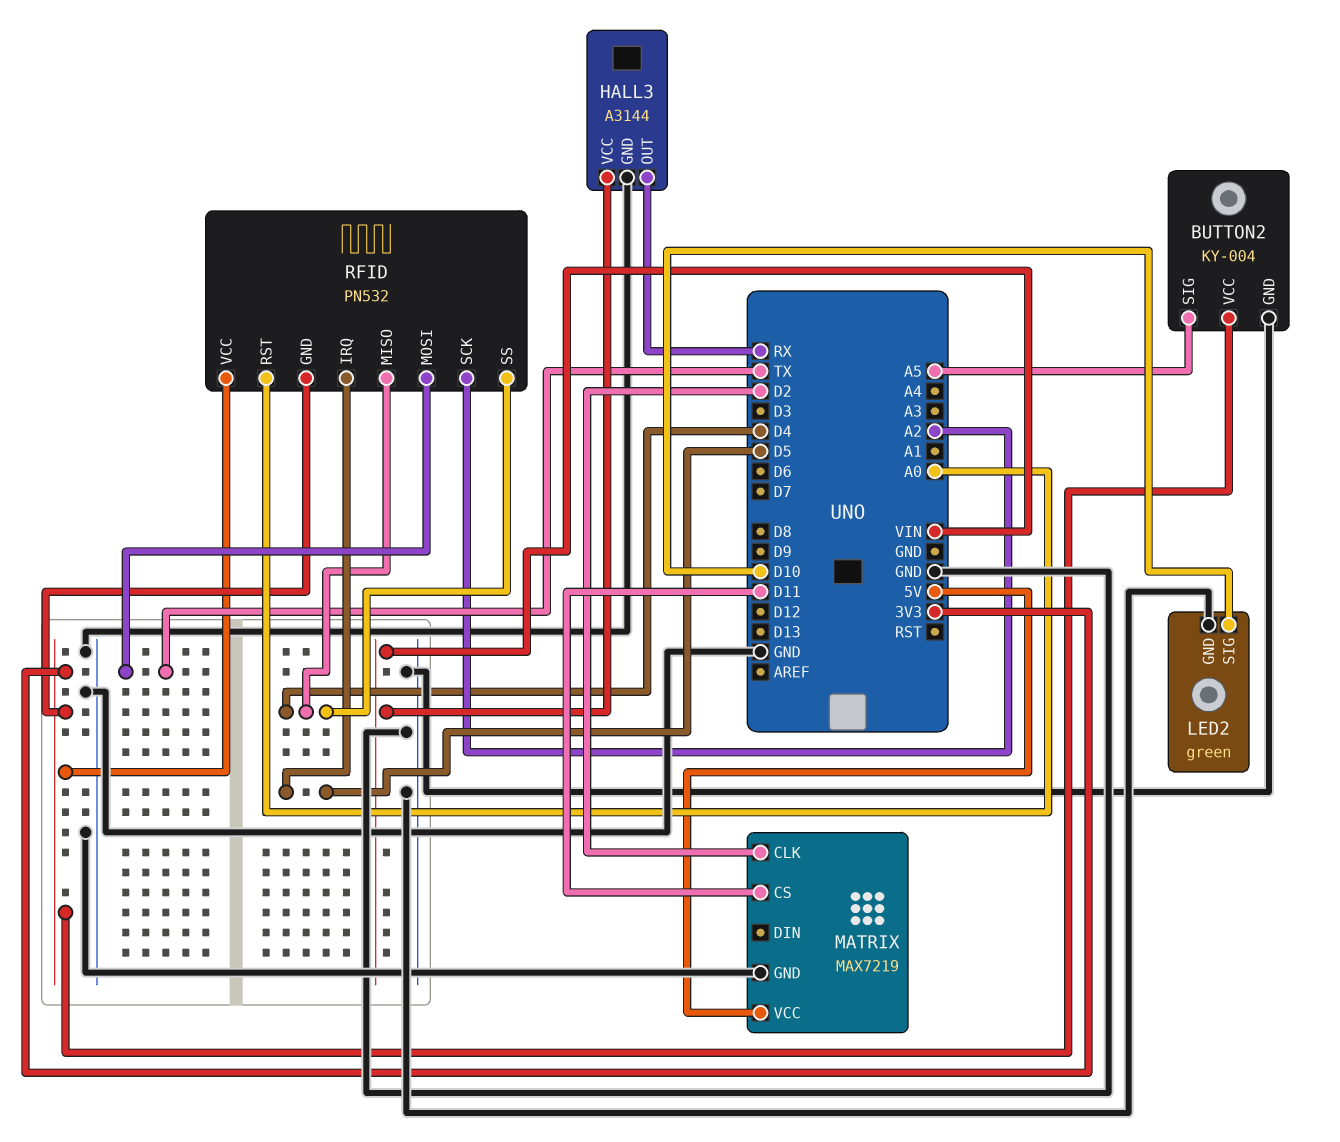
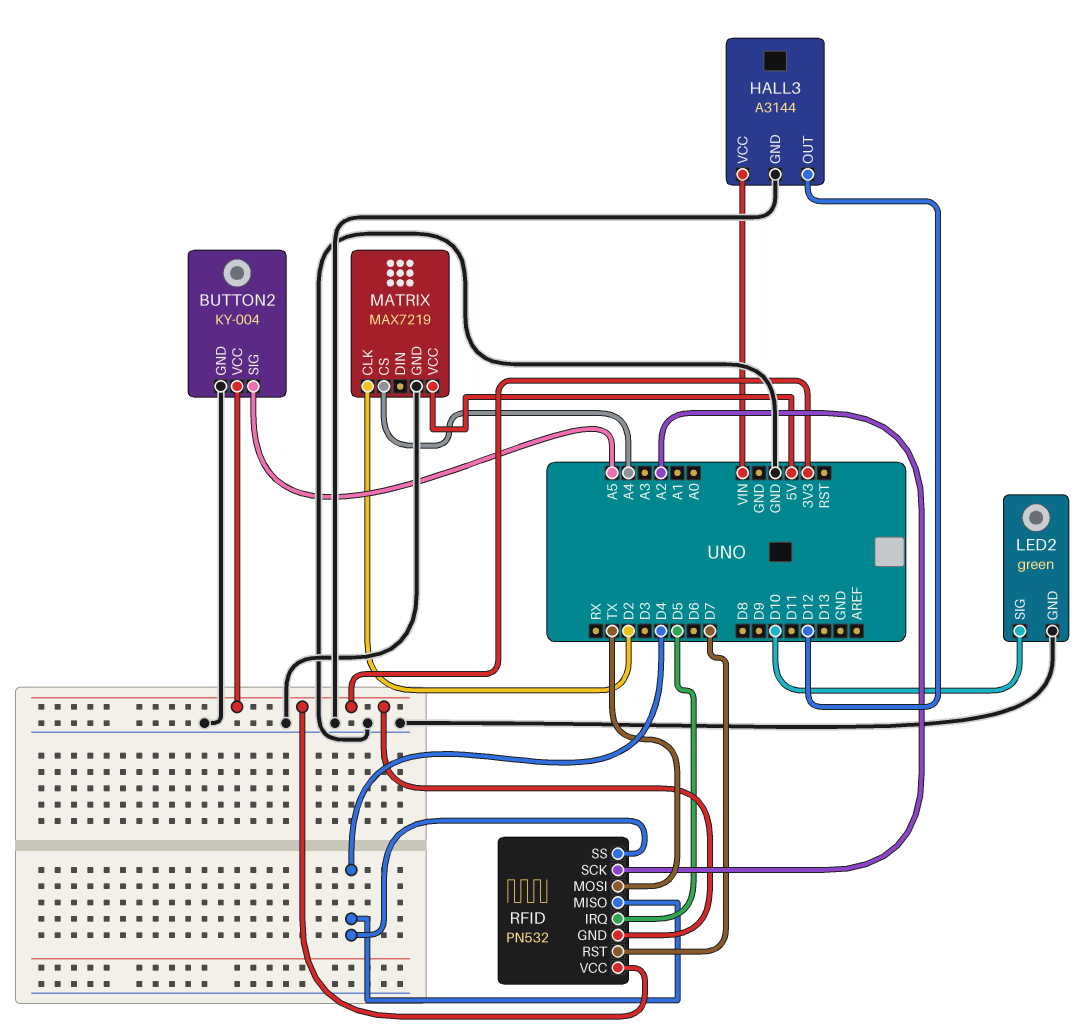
HALL3 pin OUT: RX -> D12
MATRIX pin CS: D11 -> A4
RFID pin RST: A0 -> D7

